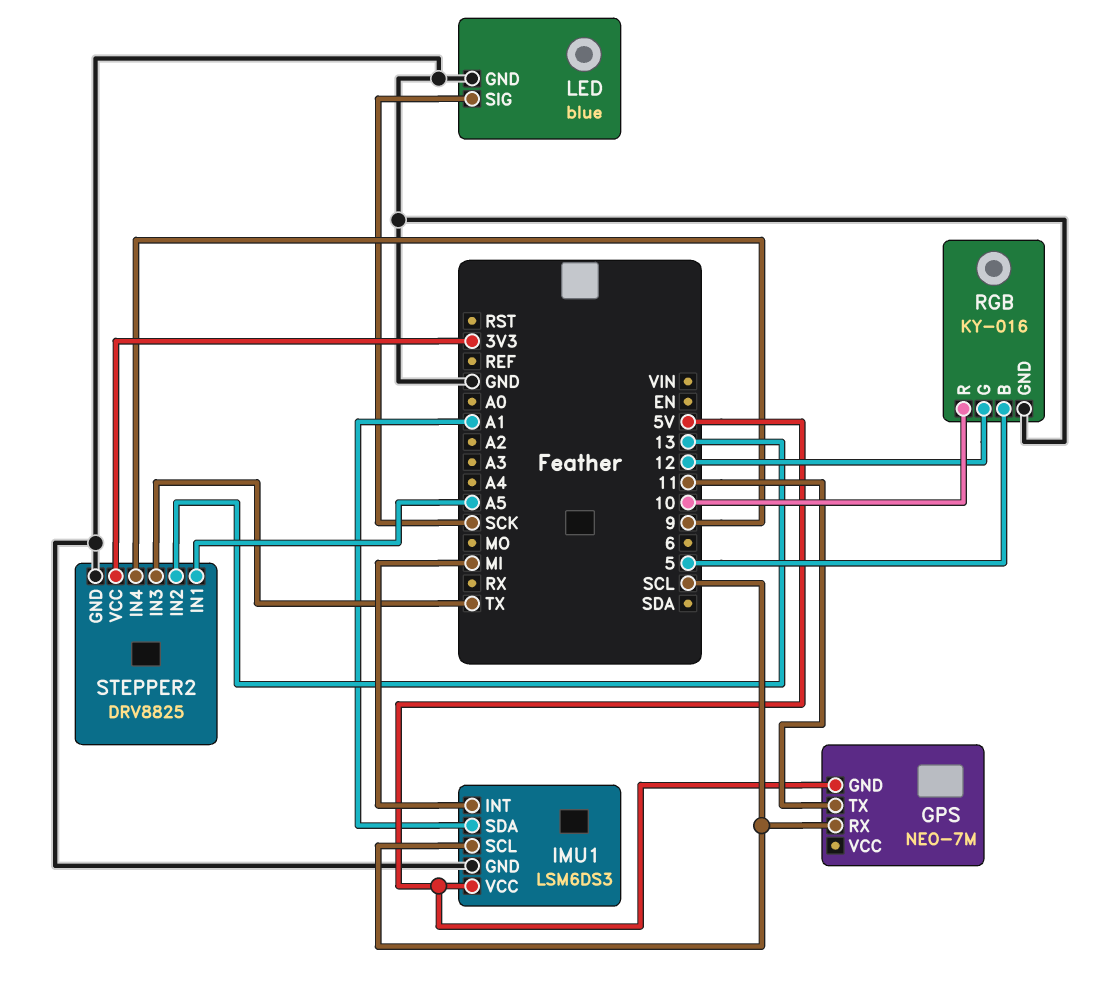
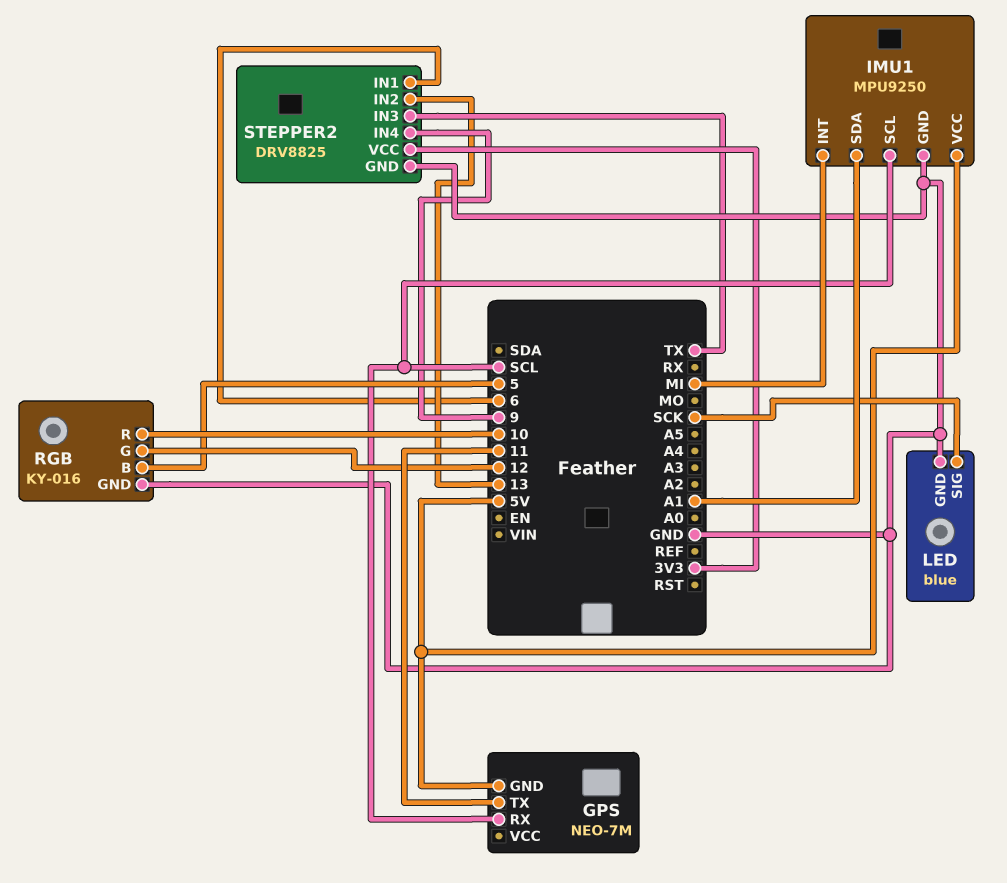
IMU1: LSM6DS3 -> MPU9250
STEPPER2 pin IN1: A5 -> 6

